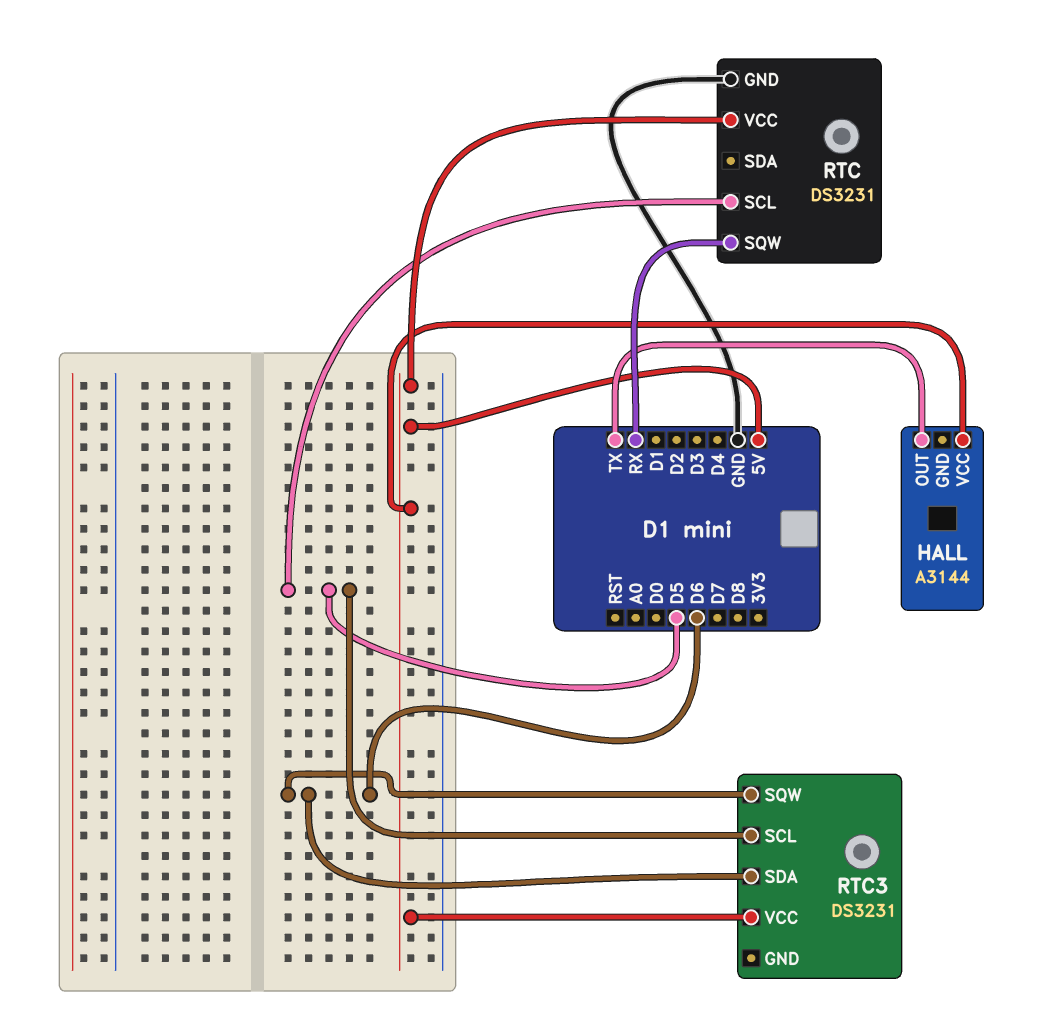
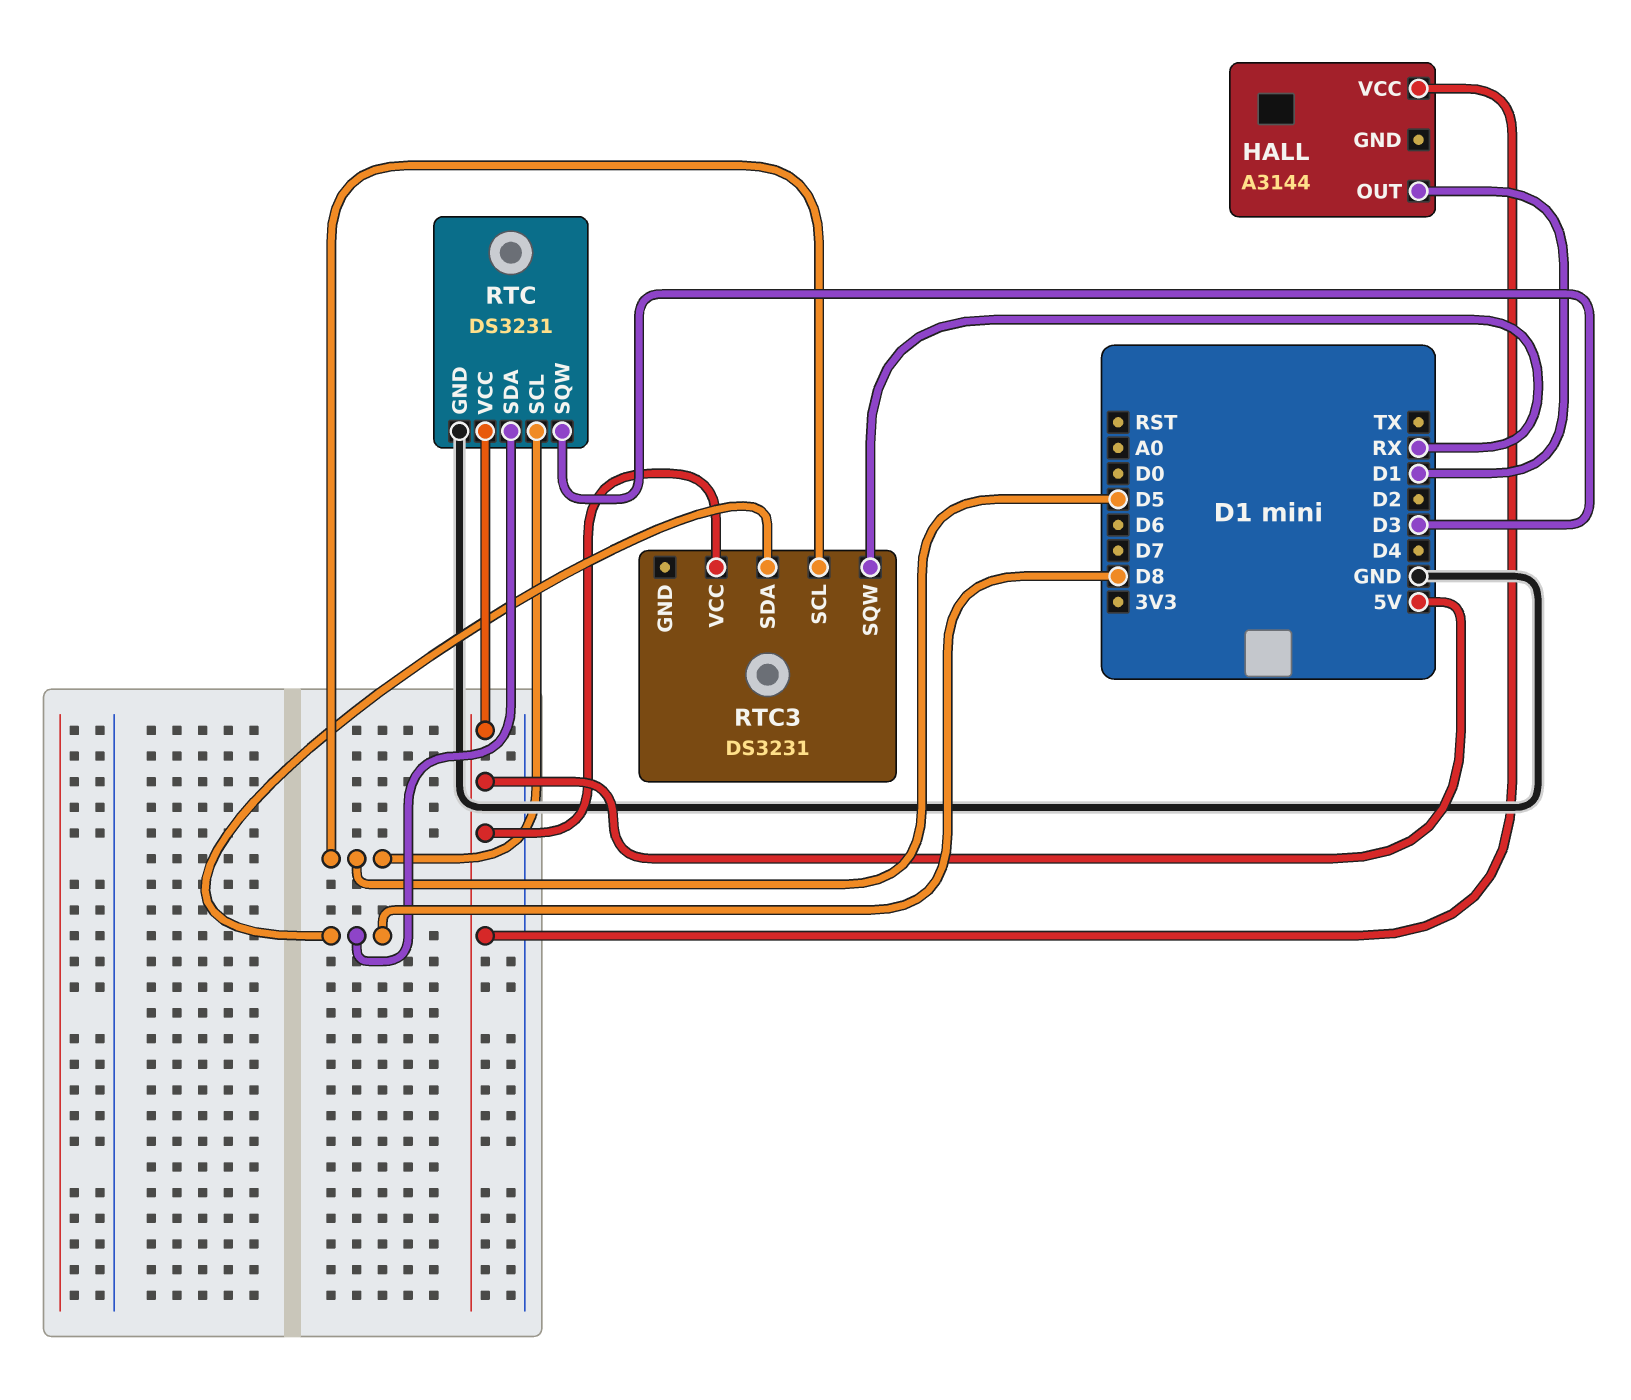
HALL pin OUT: TX -> D1
RTC pin SDA: none -> D8
RTC pin SQW: RX -> D3
RTC3 pin SDA: D6 -> D8
RTC3 pin SQW: D6 -> RX

